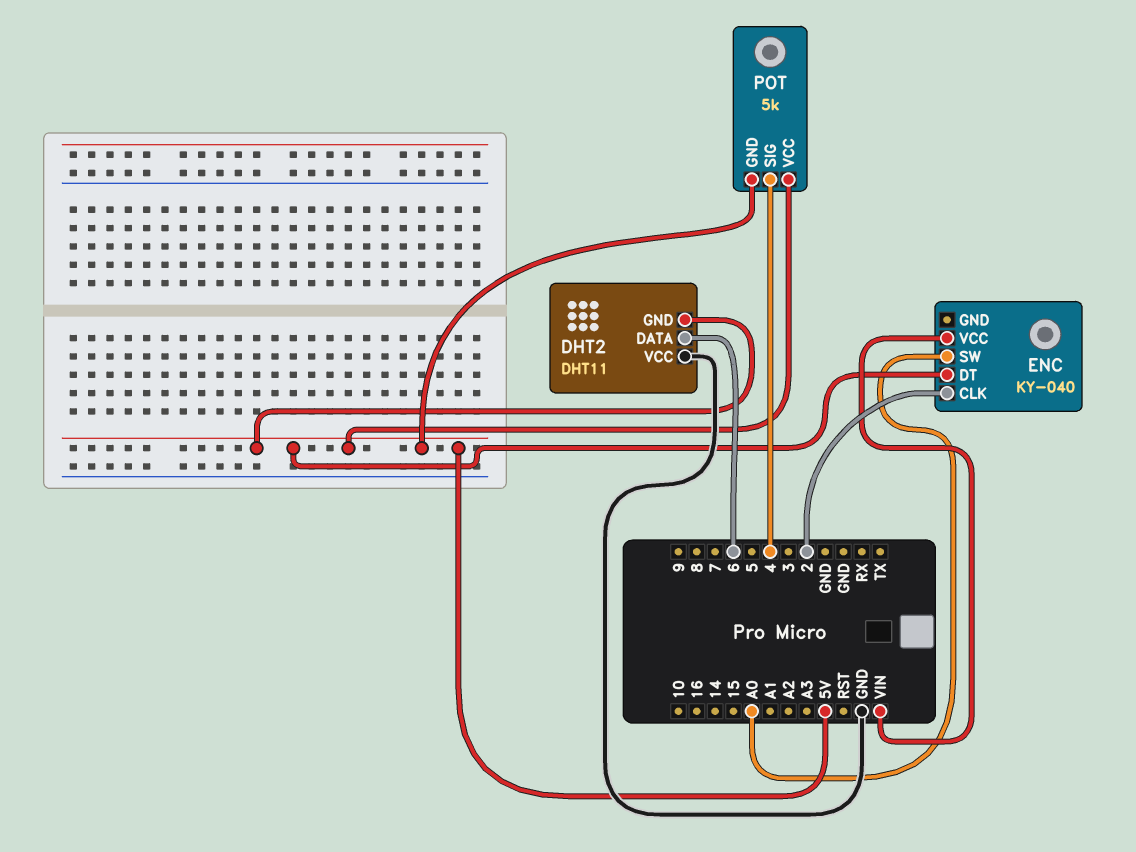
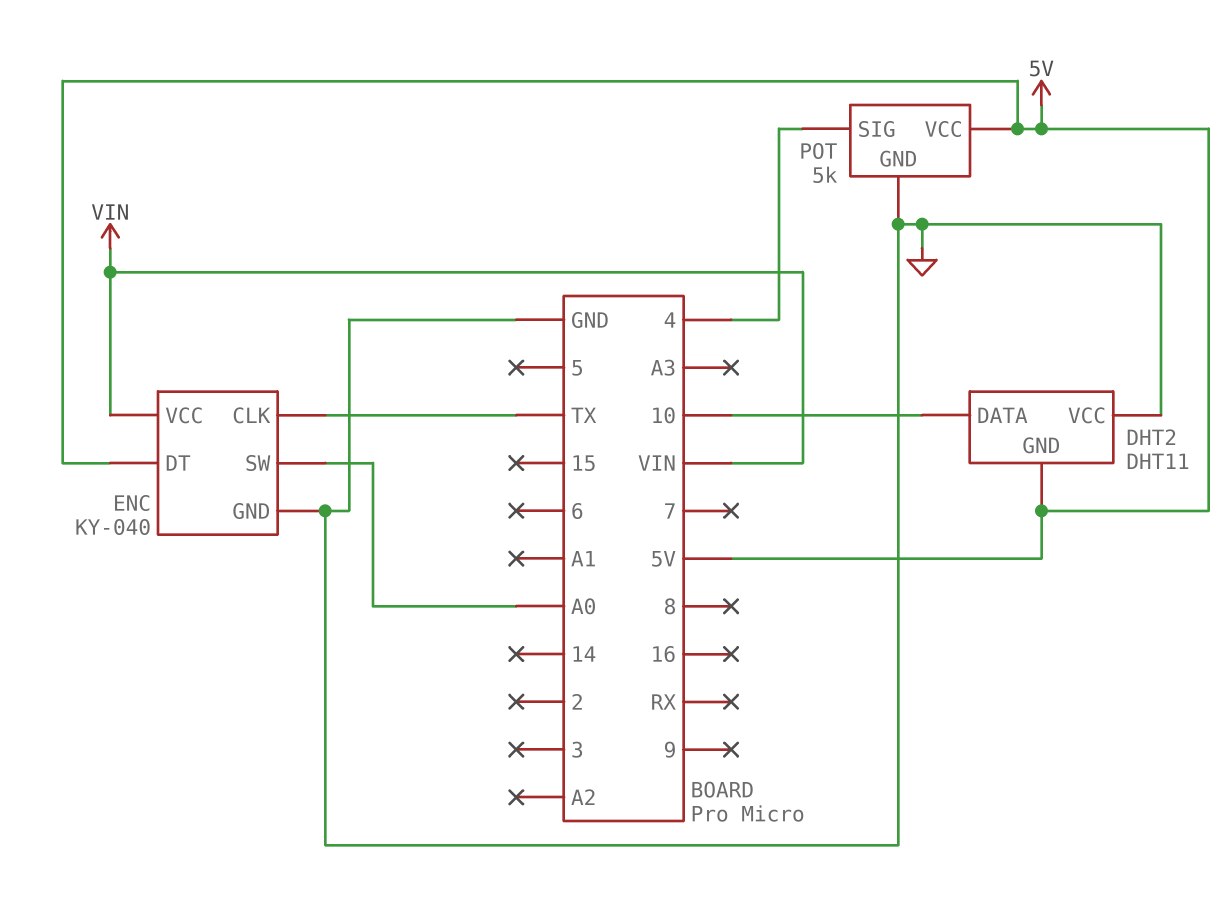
DHT2 pin DATA: 6 -> 10
ENC pin CLK: 2 -> TX
ENC pin GND: none -> GND
POT pin GND: 5V -> GND

